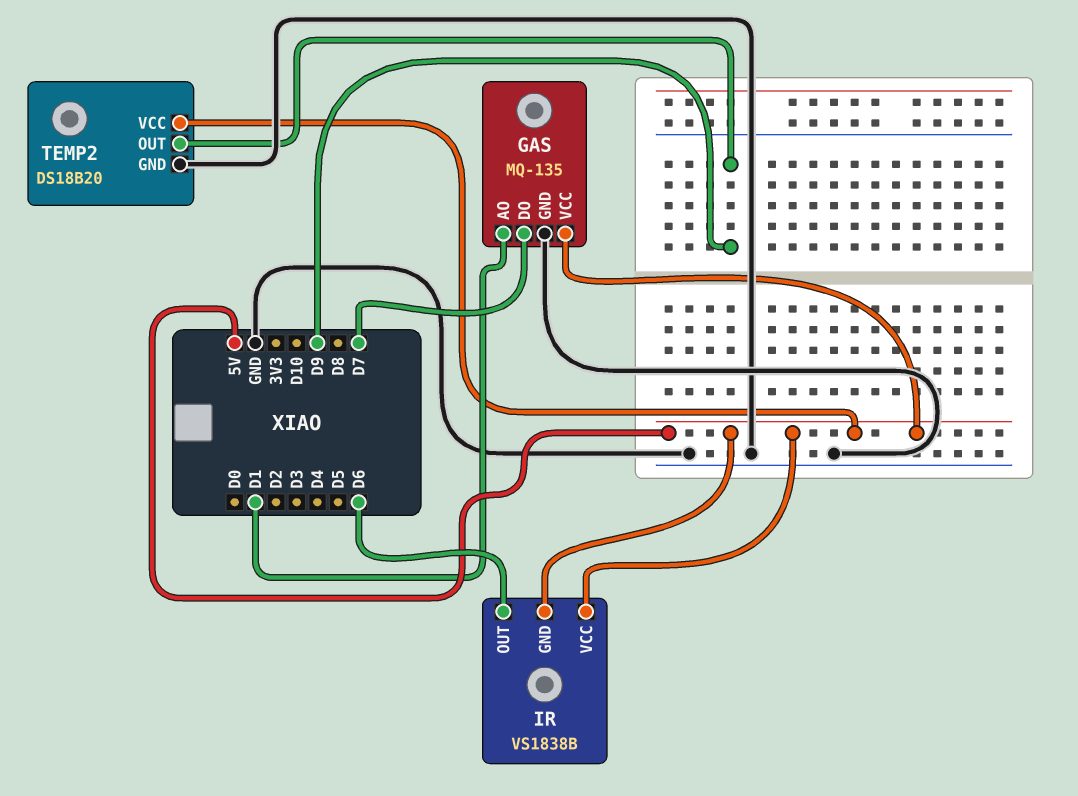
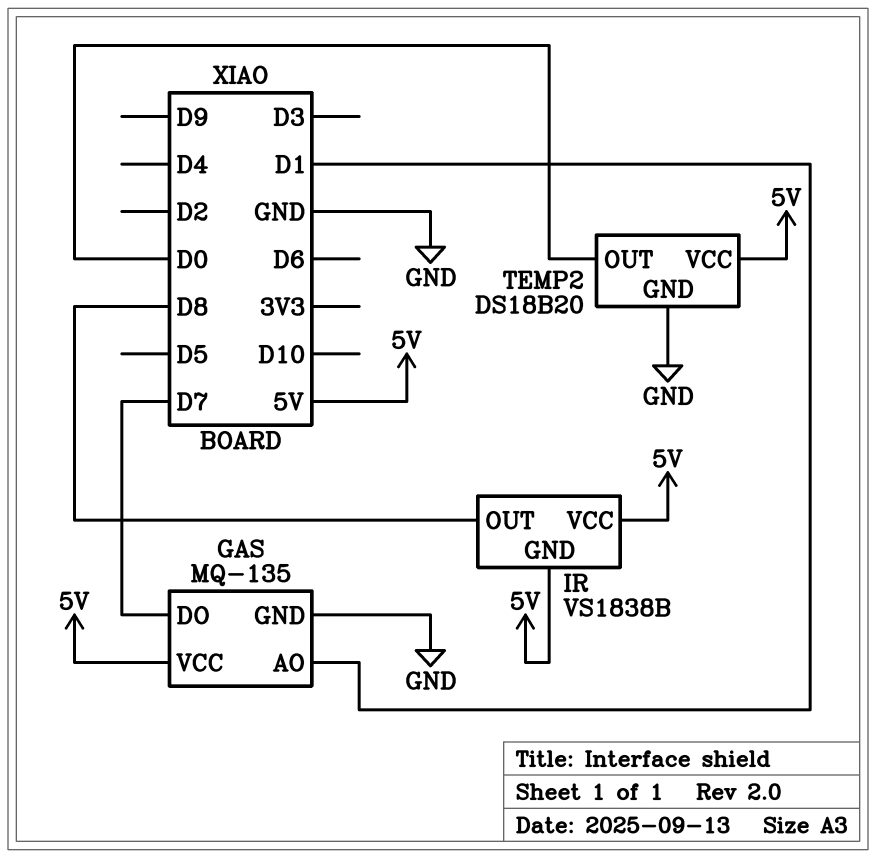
IR pin OUT: D6 -> D8
TEMP2 pin OUT: D9 -> D0

